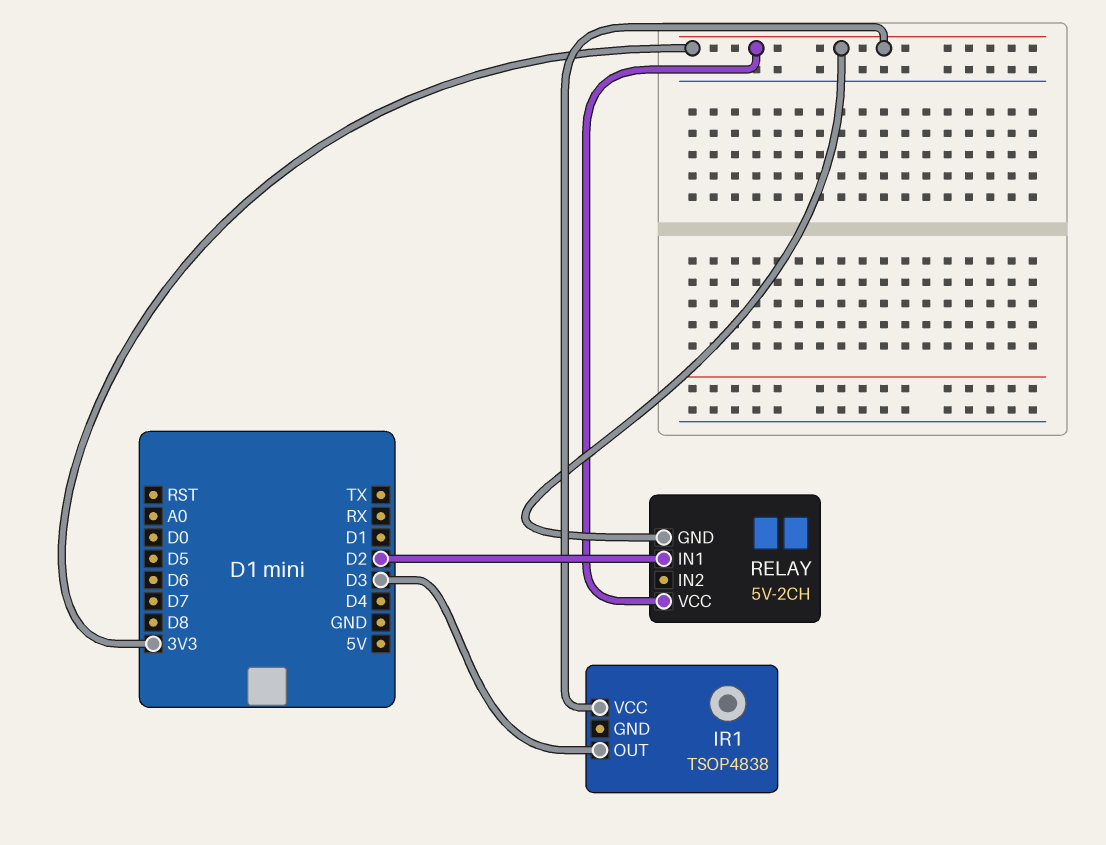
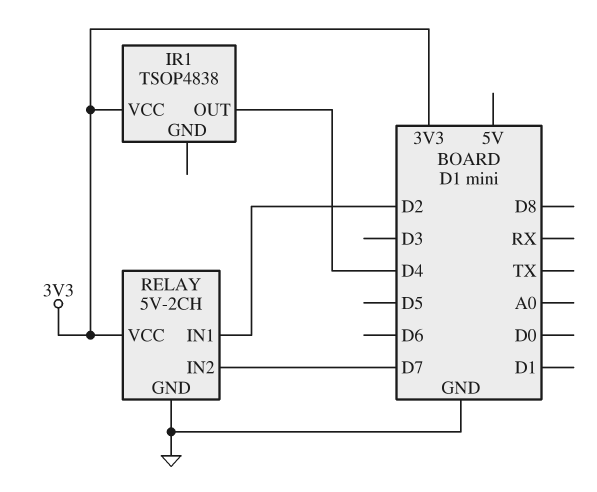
IR1 pin OUT: D3 -> D4
RELAY pin GND: 3V3 -> GND
RELAY pin IN2: none -> D7

